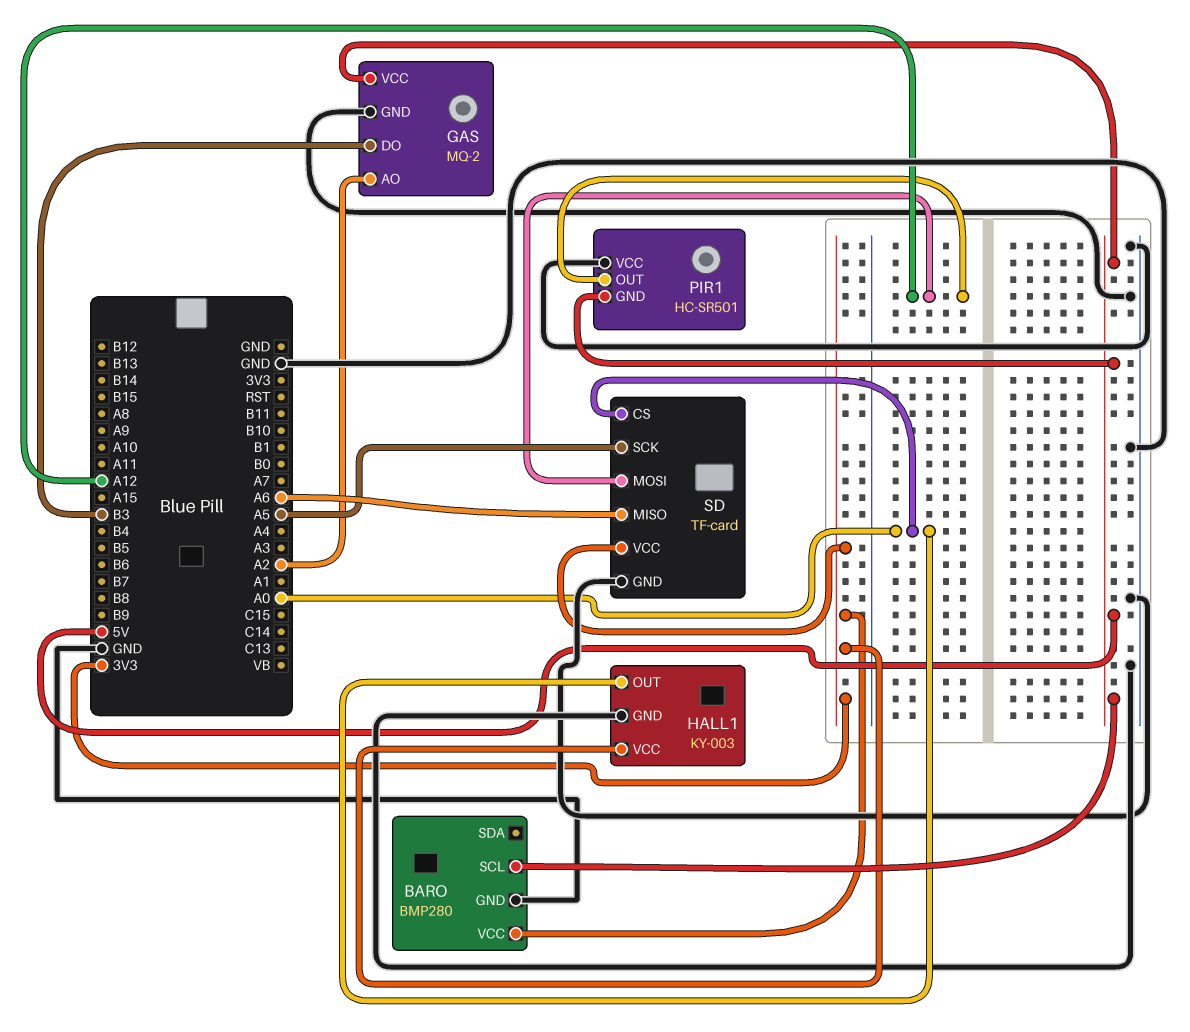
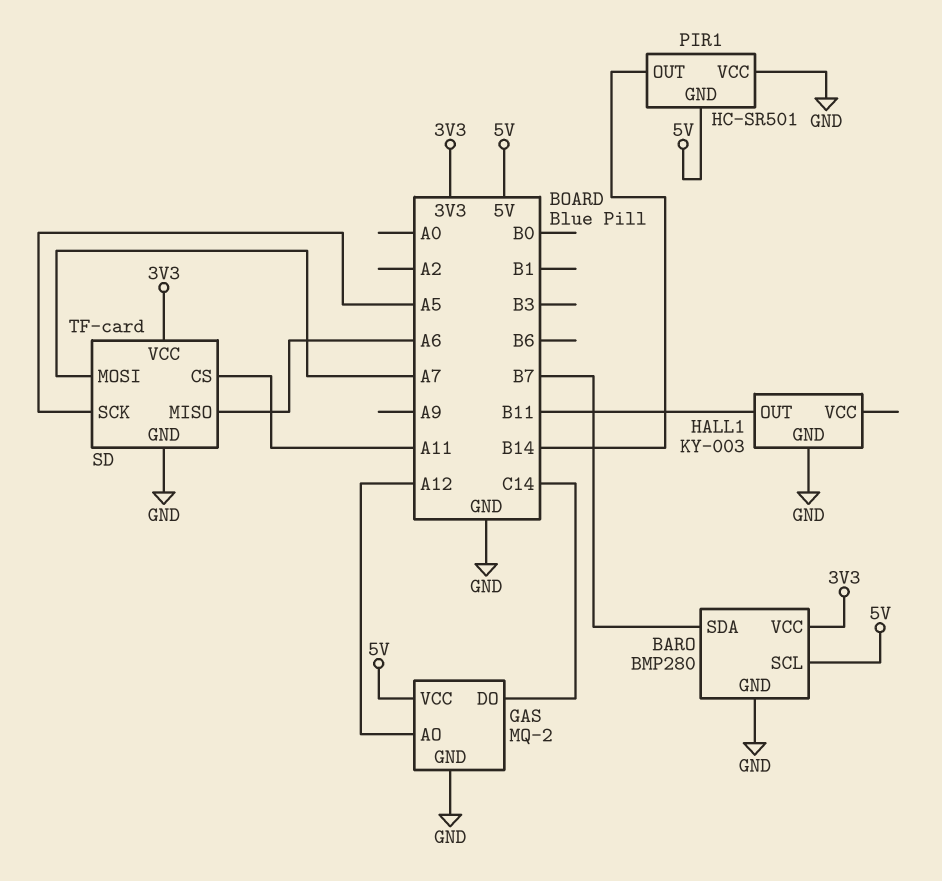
BARO pin SDA: none -> B7
GAS pin AO: A2 -> A12
GAS pin DO: B3 -> C14
HALL1 pin OUT: A0 -> B11
HALL1 pin VCC: 3V3 -> none
PIR1 pin OUT: A12 -> B14
SD pin CS: A0 -> A11
SD pin MOSI: A12 -> A7

